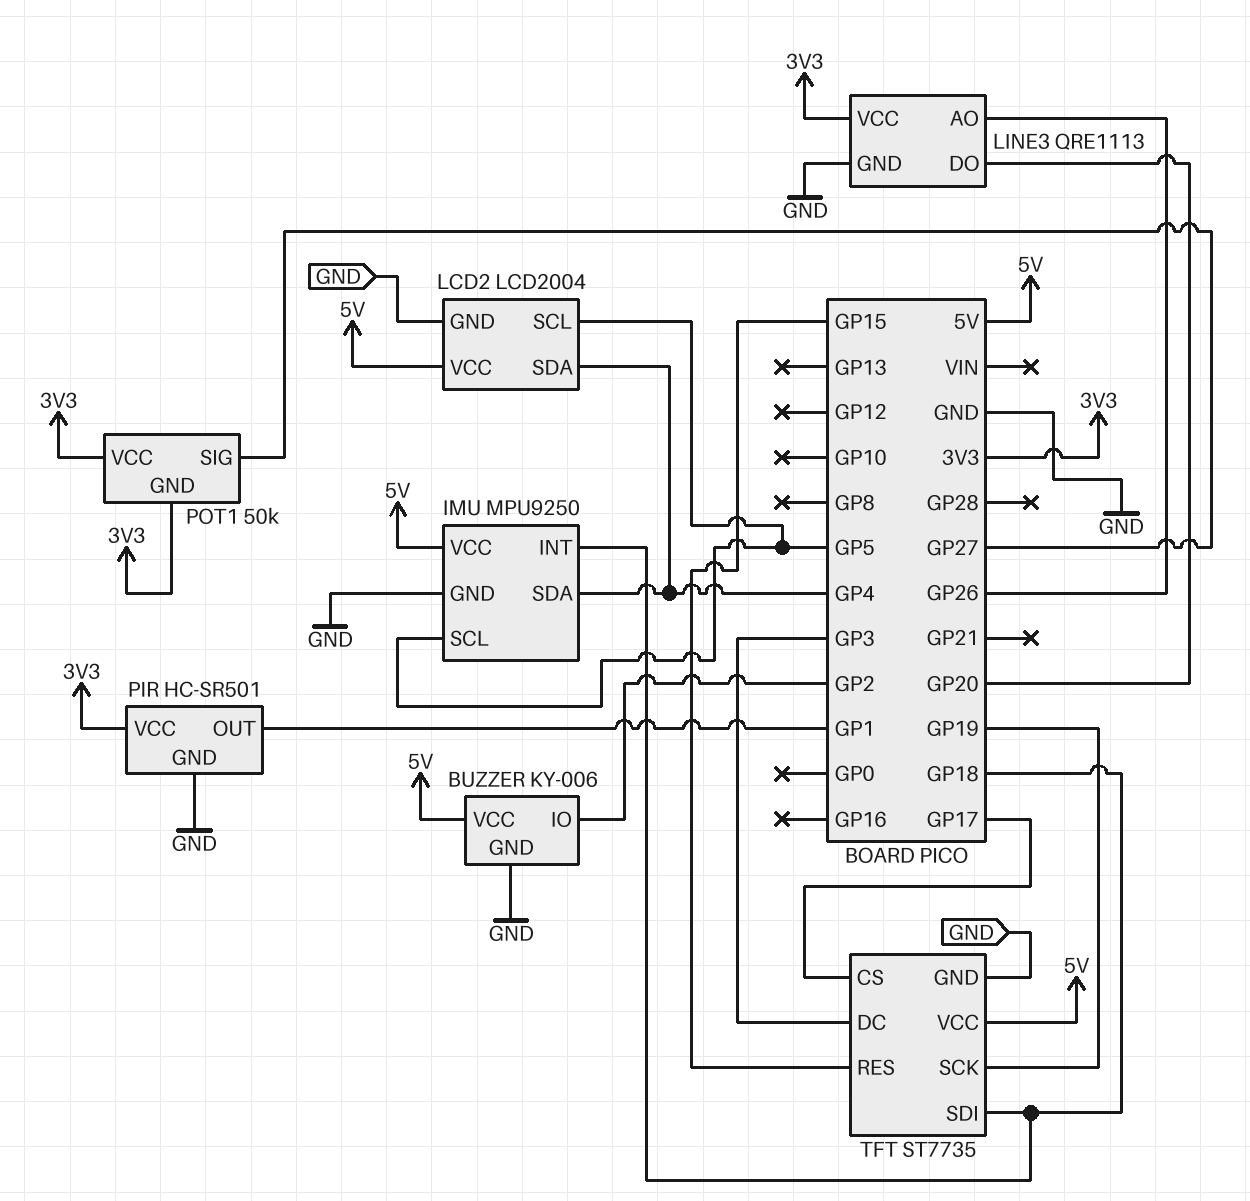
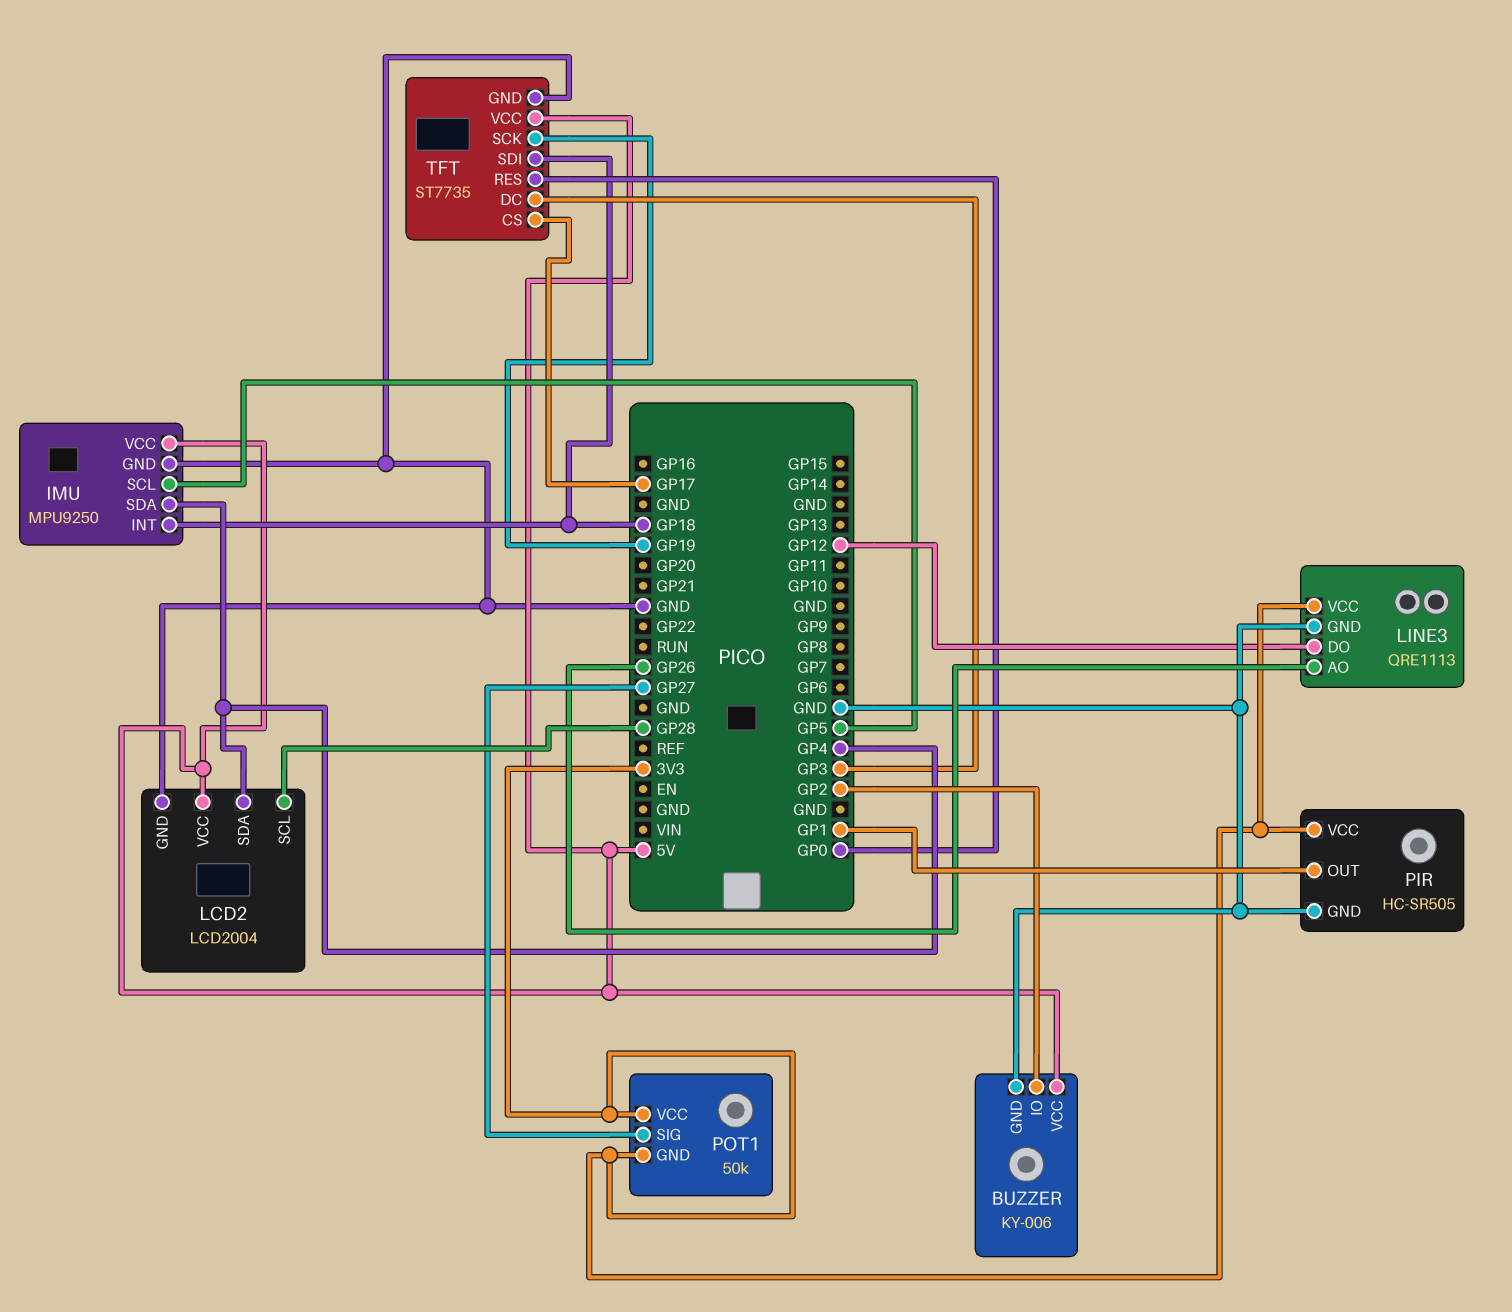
LCD2 pin SCL: GP5 -> GP28
LINE3 pin DO: GP20 -> GP12
PIR: HC-SR501 -> HC-SR505
TFT pin RES: GP15 -> GP0

